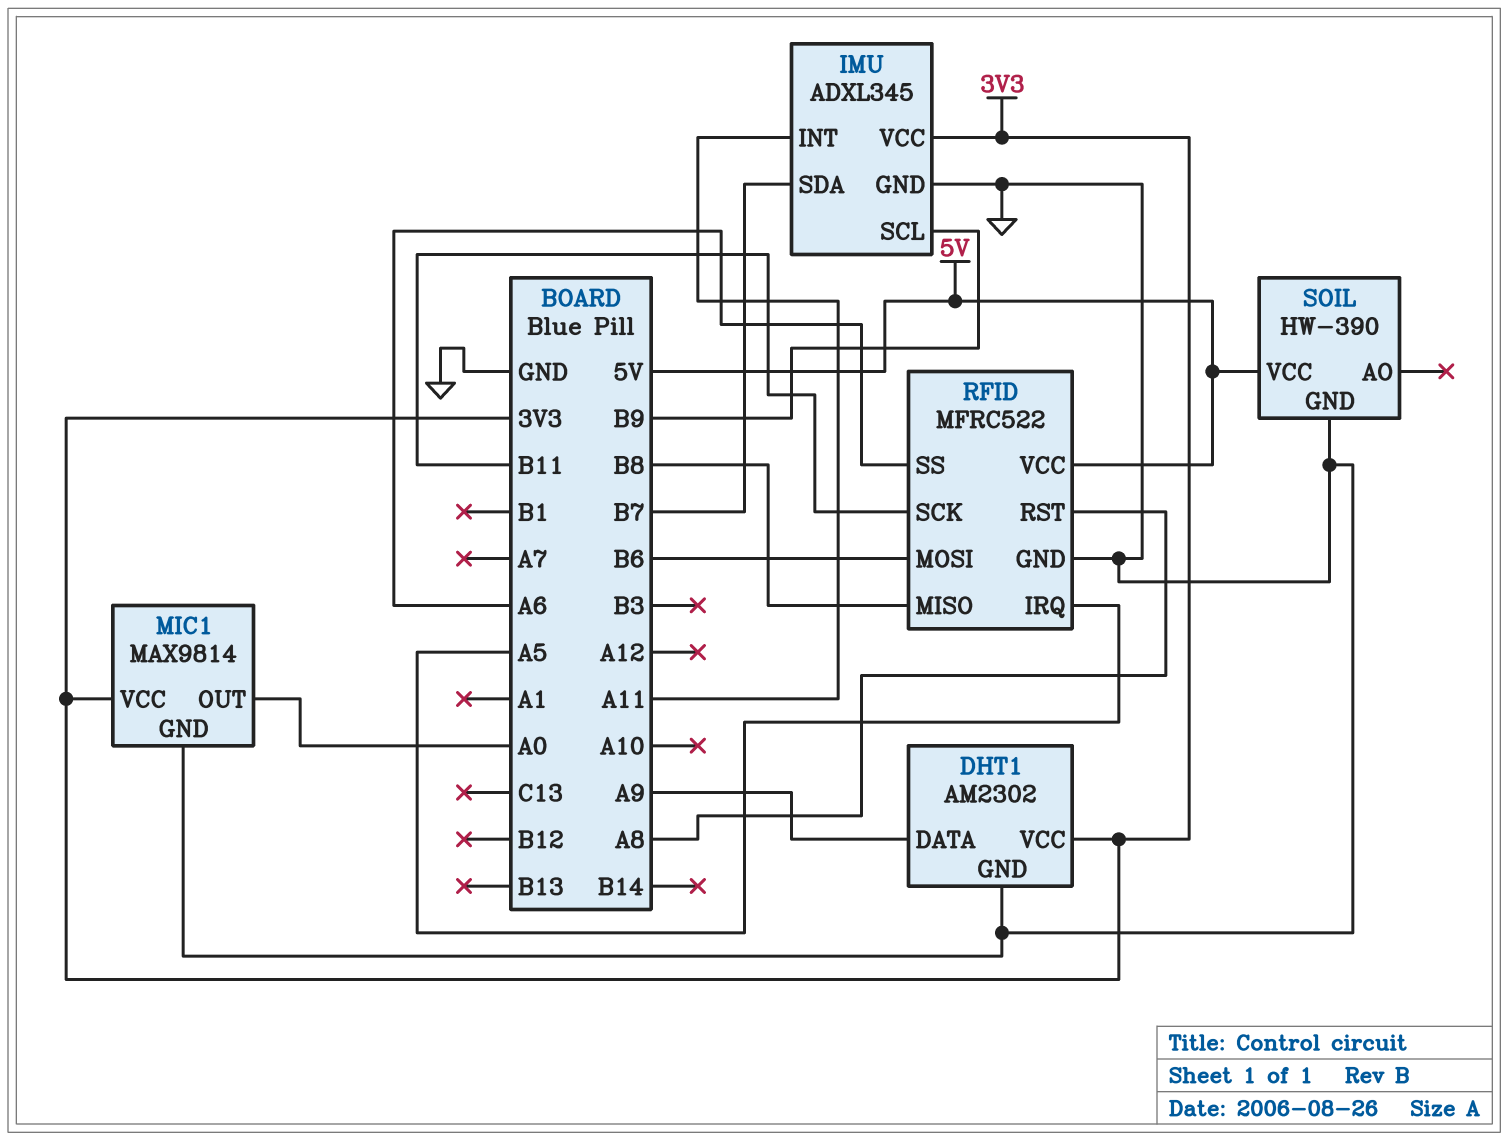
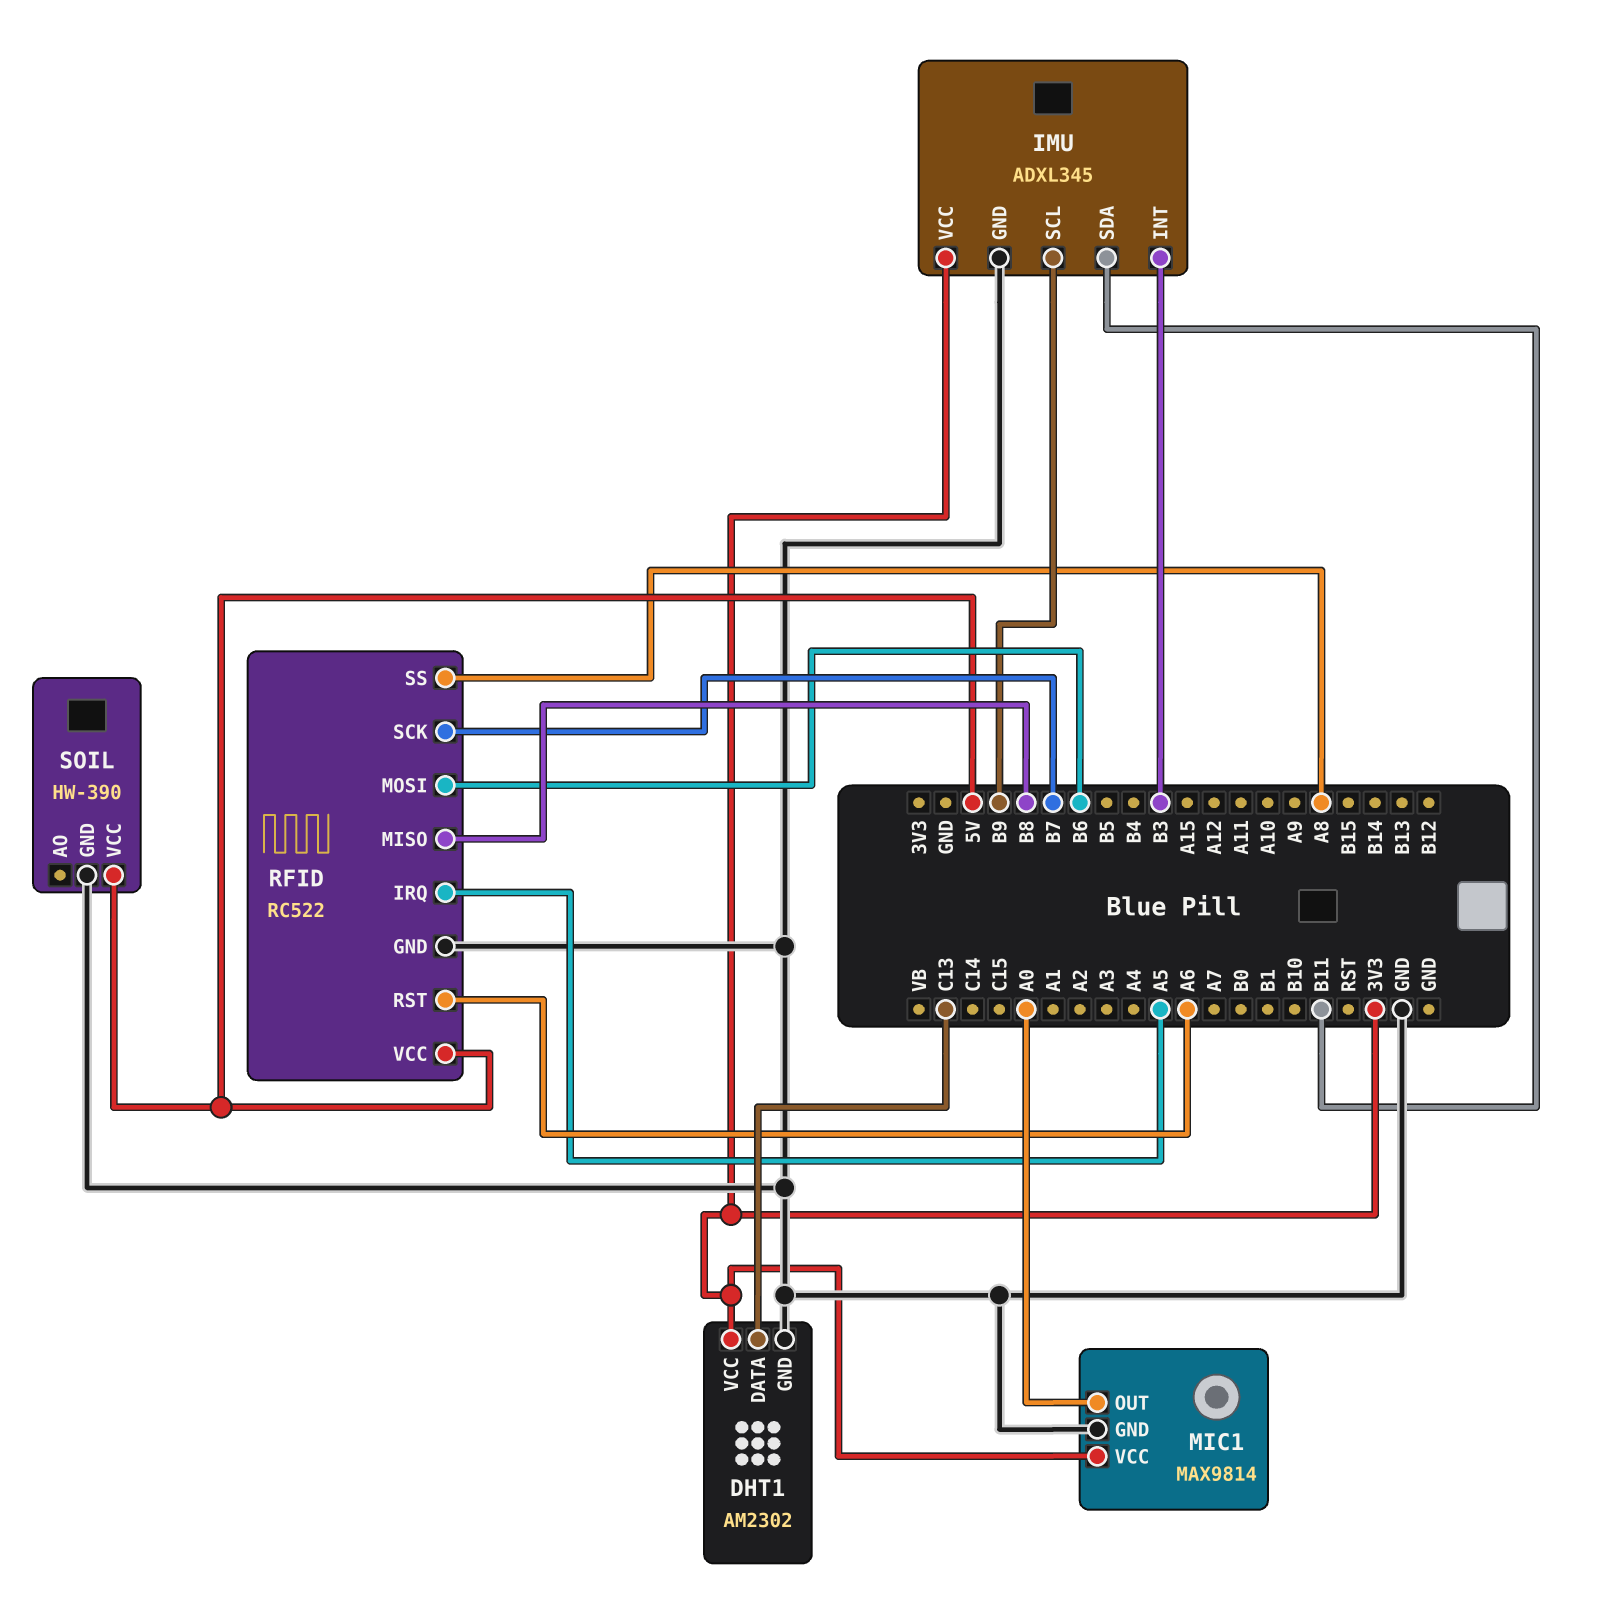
DHT1 pin DATA: A9 -> C13
IMU pin INT: A11 -> B3
IMU pin SDA: B7 -> B11
RFID: MFRC522 -> RC522
RFID pin RST: A8 -> A6
RFID pin SCK: B11 -> B7
RFID pin SS: A6 -> A8

